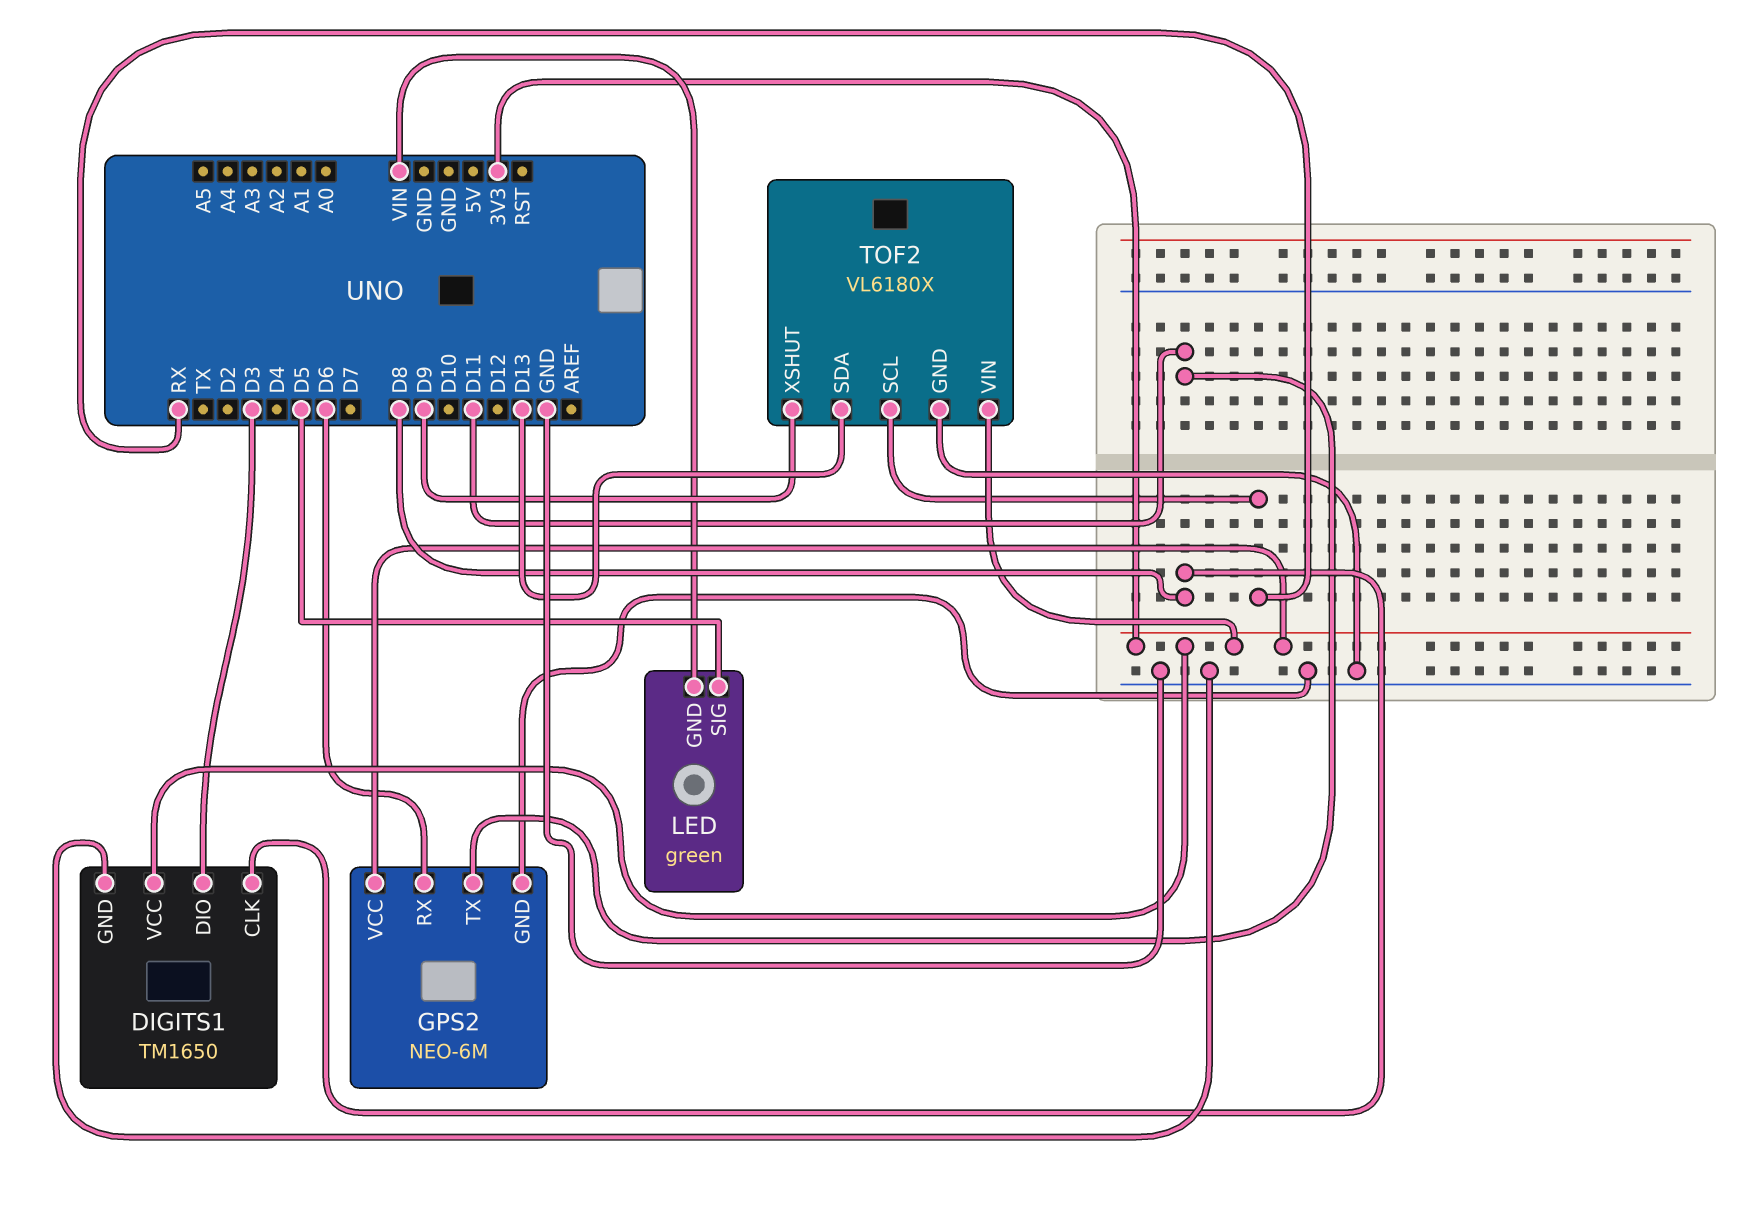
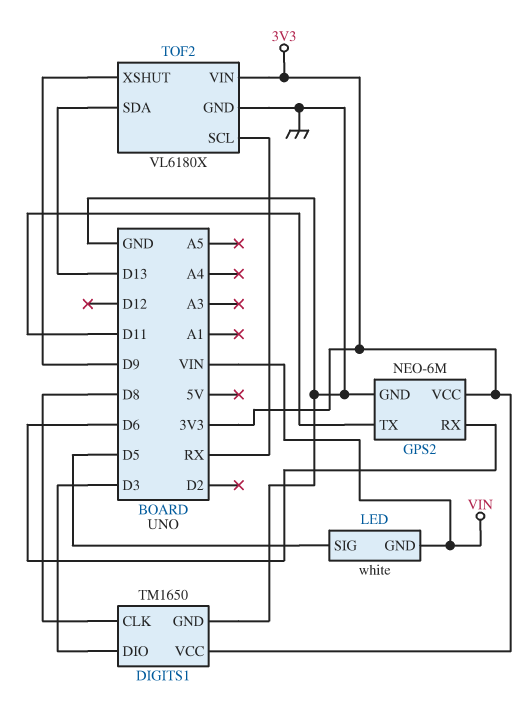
LED: green -> white

